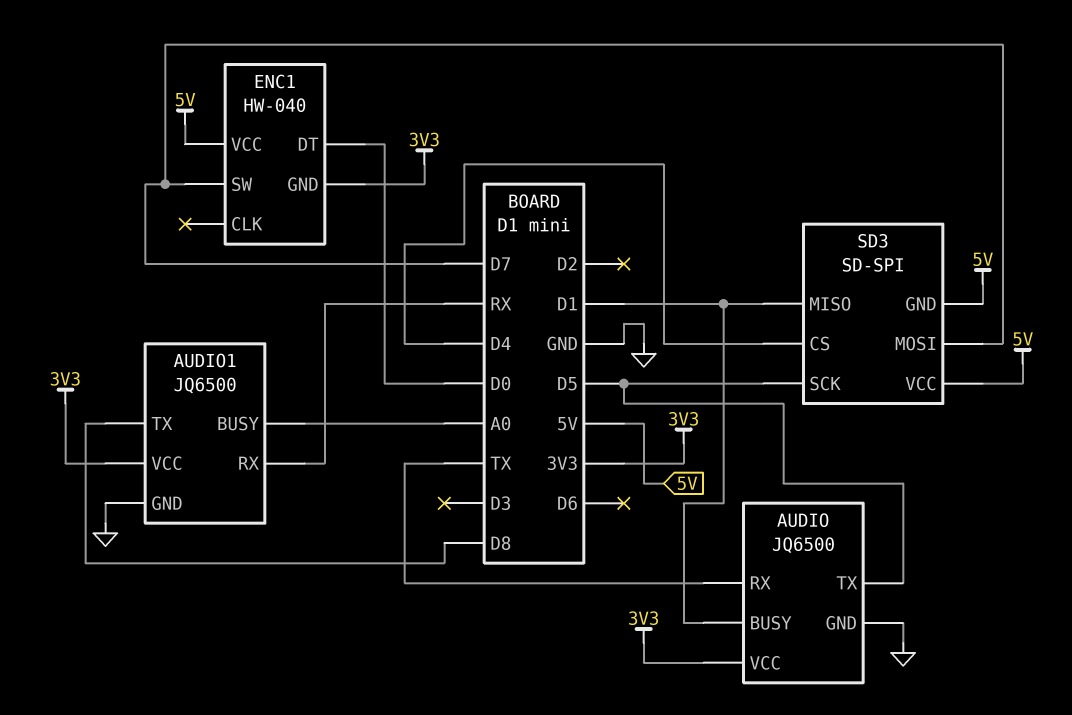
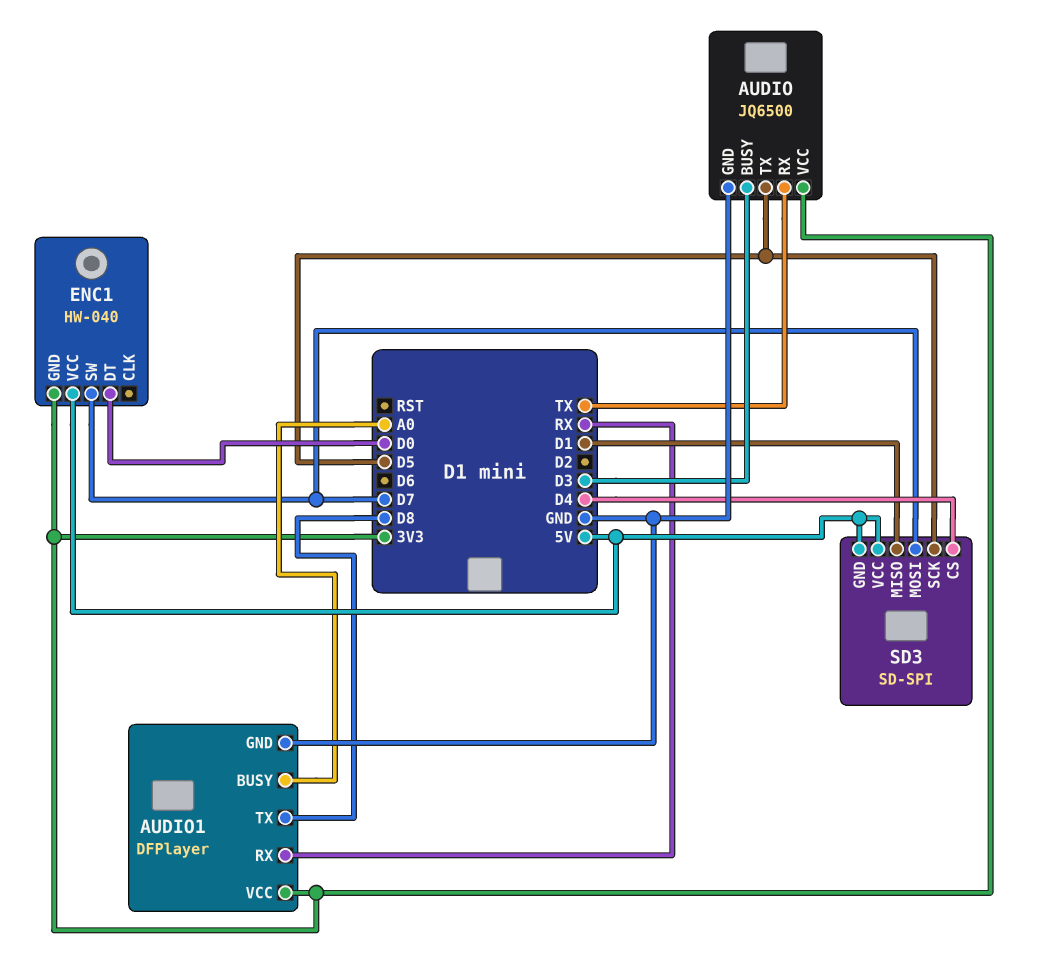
AUDIO pin BUSY: D1 -> D3
AUDIO1: JQ6500 -> DFPlayer

